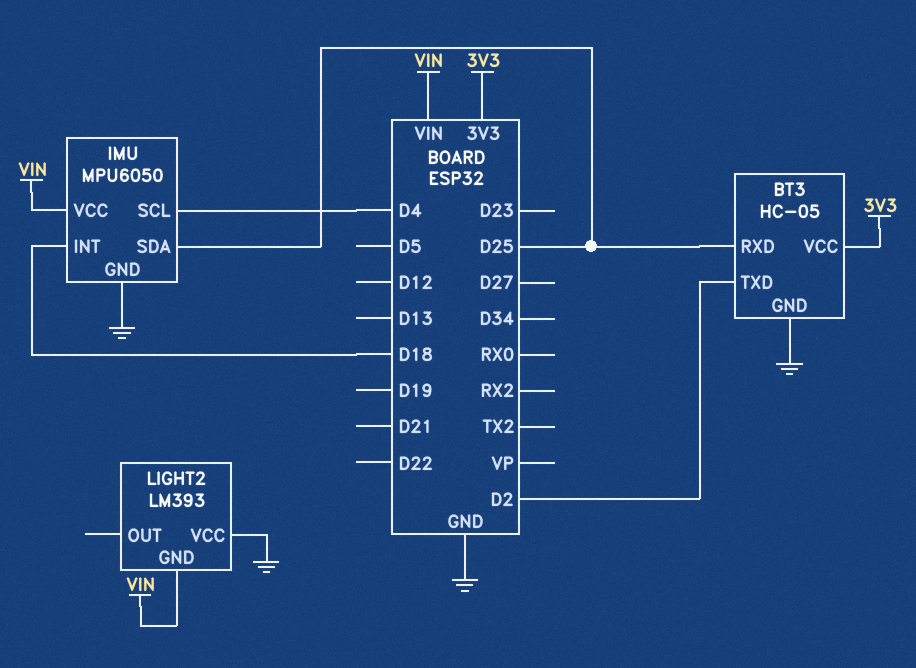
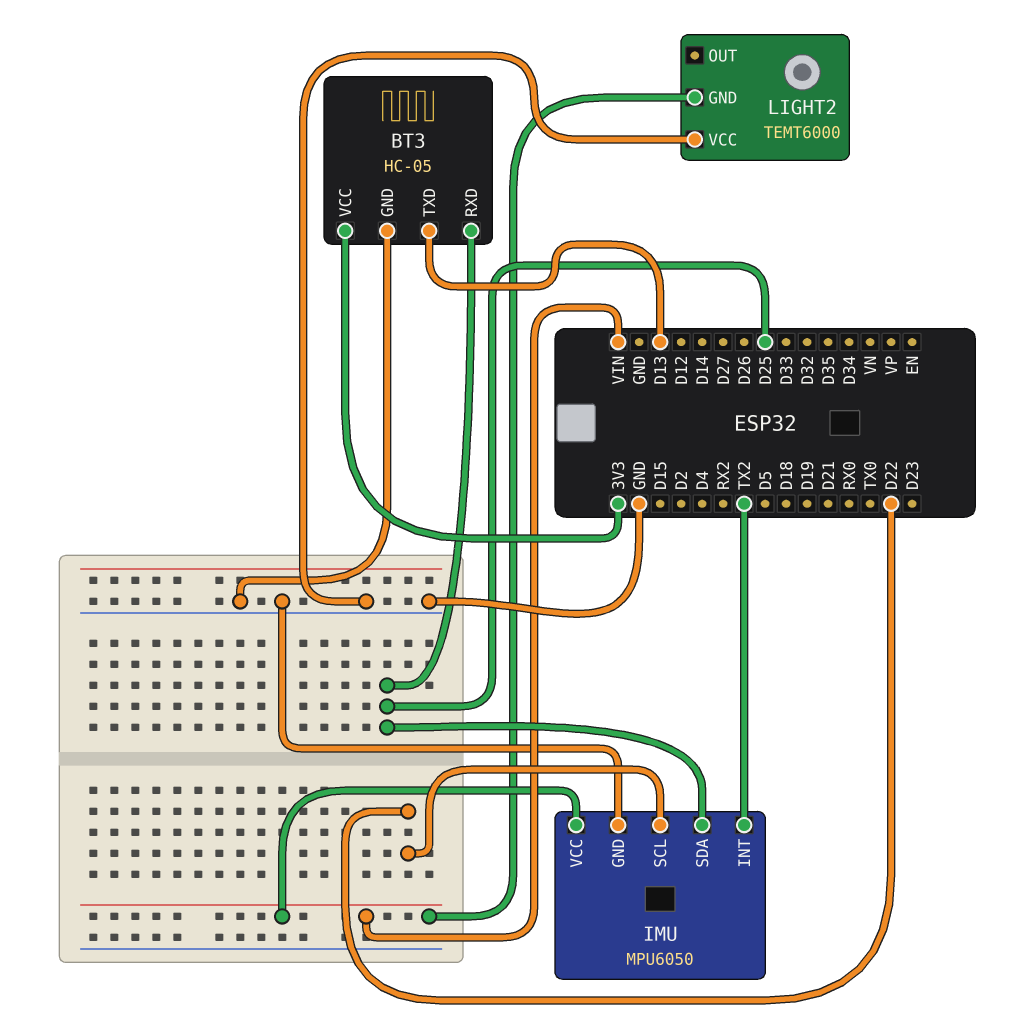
BT3 pin TXD: D2 -> D13
IMU pin INT: D18 -> TX2
IMU pin SCL: D4 -> D22
LIGHT2: LM393 -> TEMT6000

